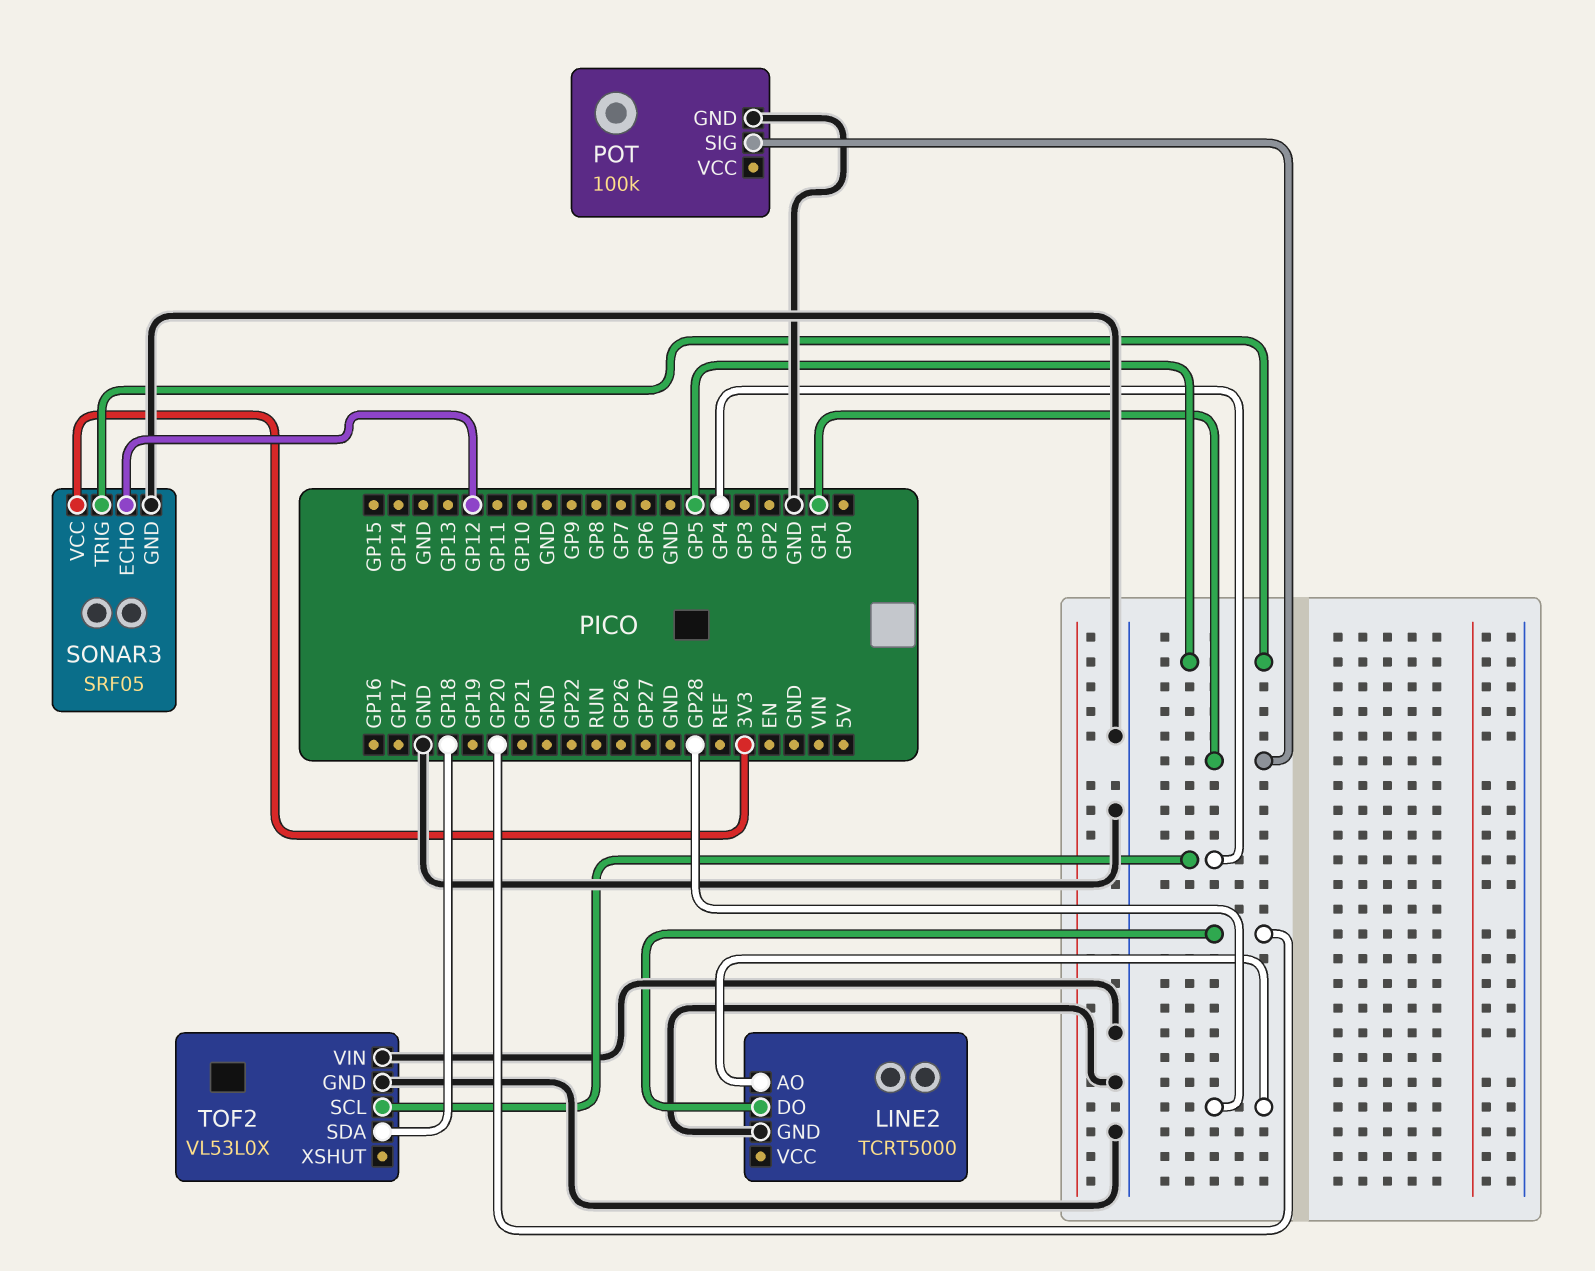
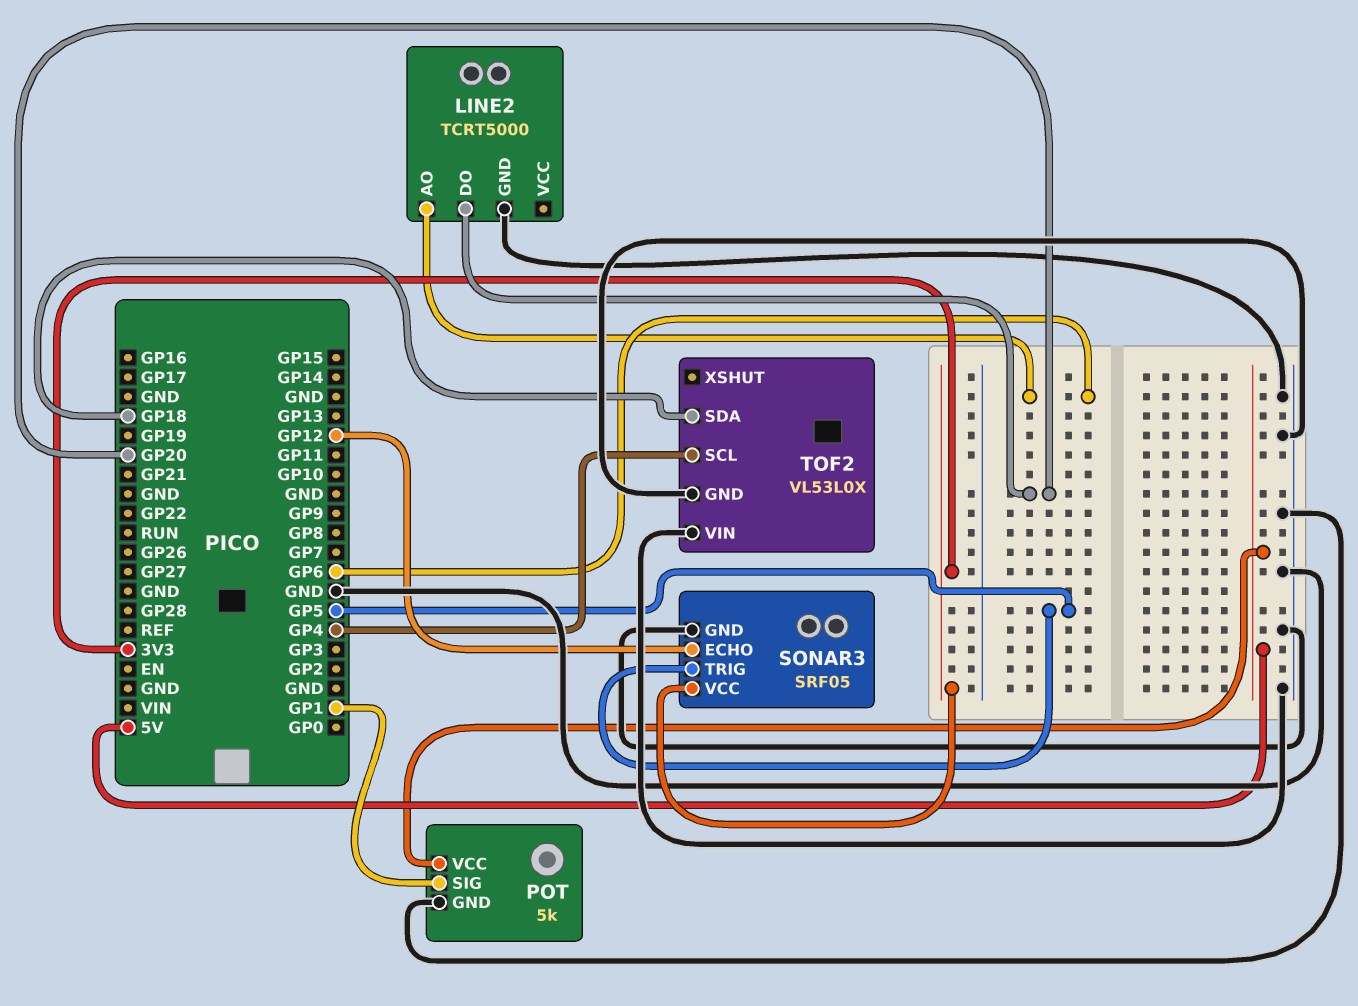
LINE2 pin AO: GP28 -> GP6
POT: 100k -> 5k
POT pin VCC: none -> 5V

